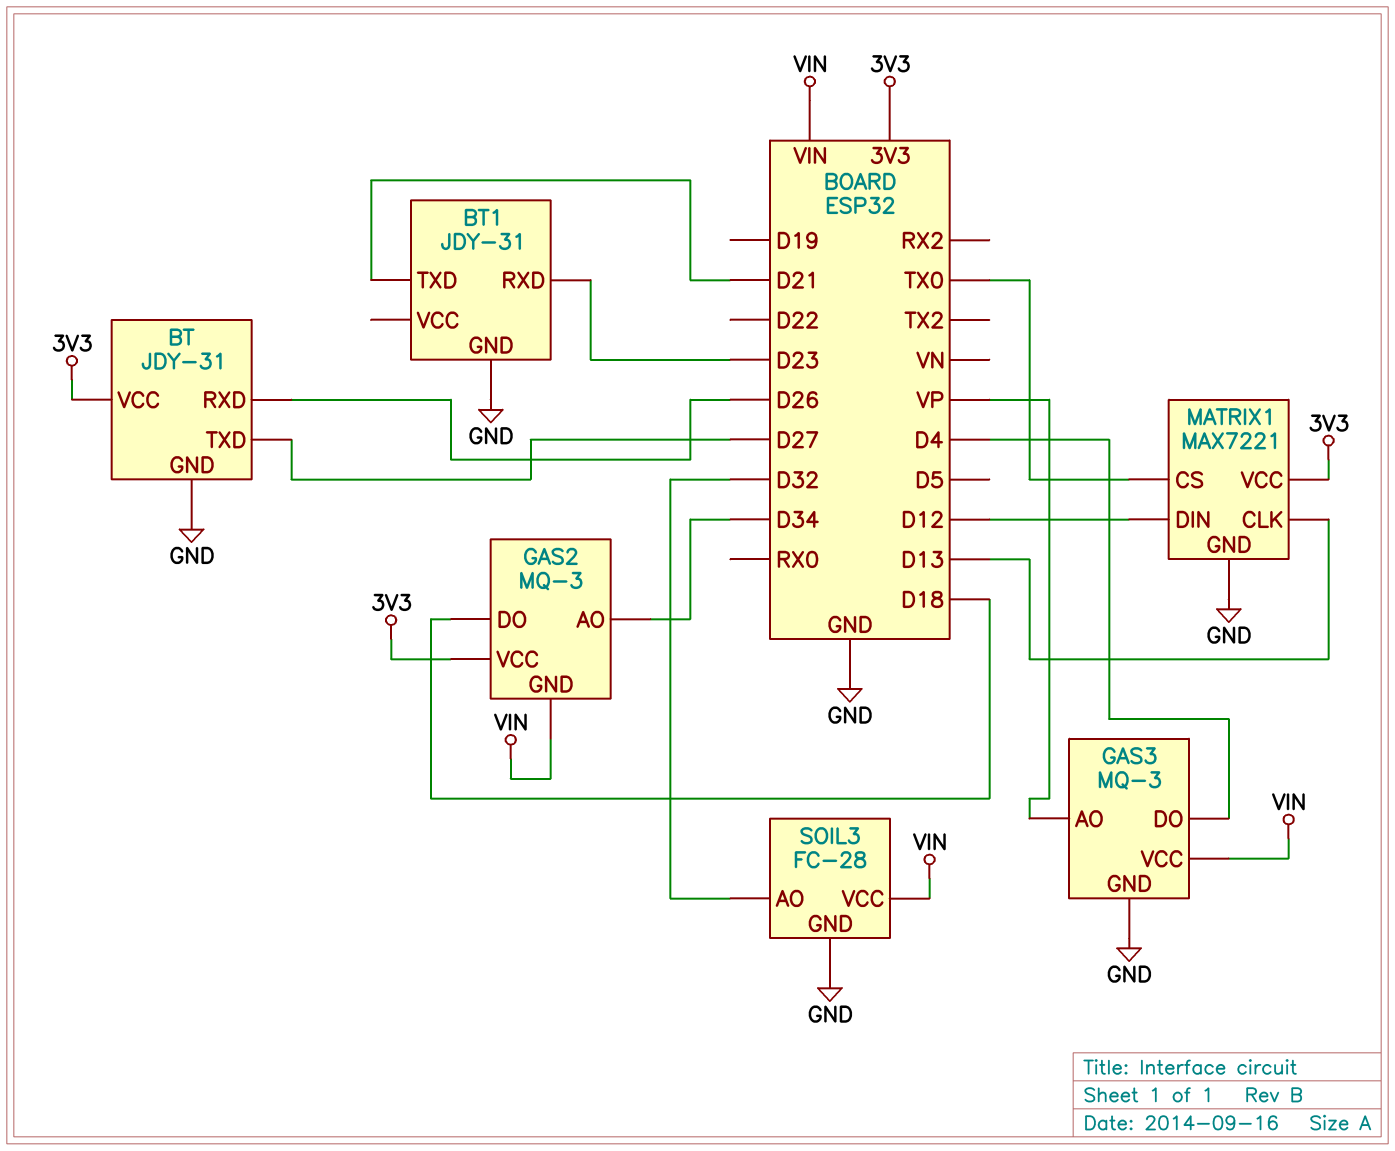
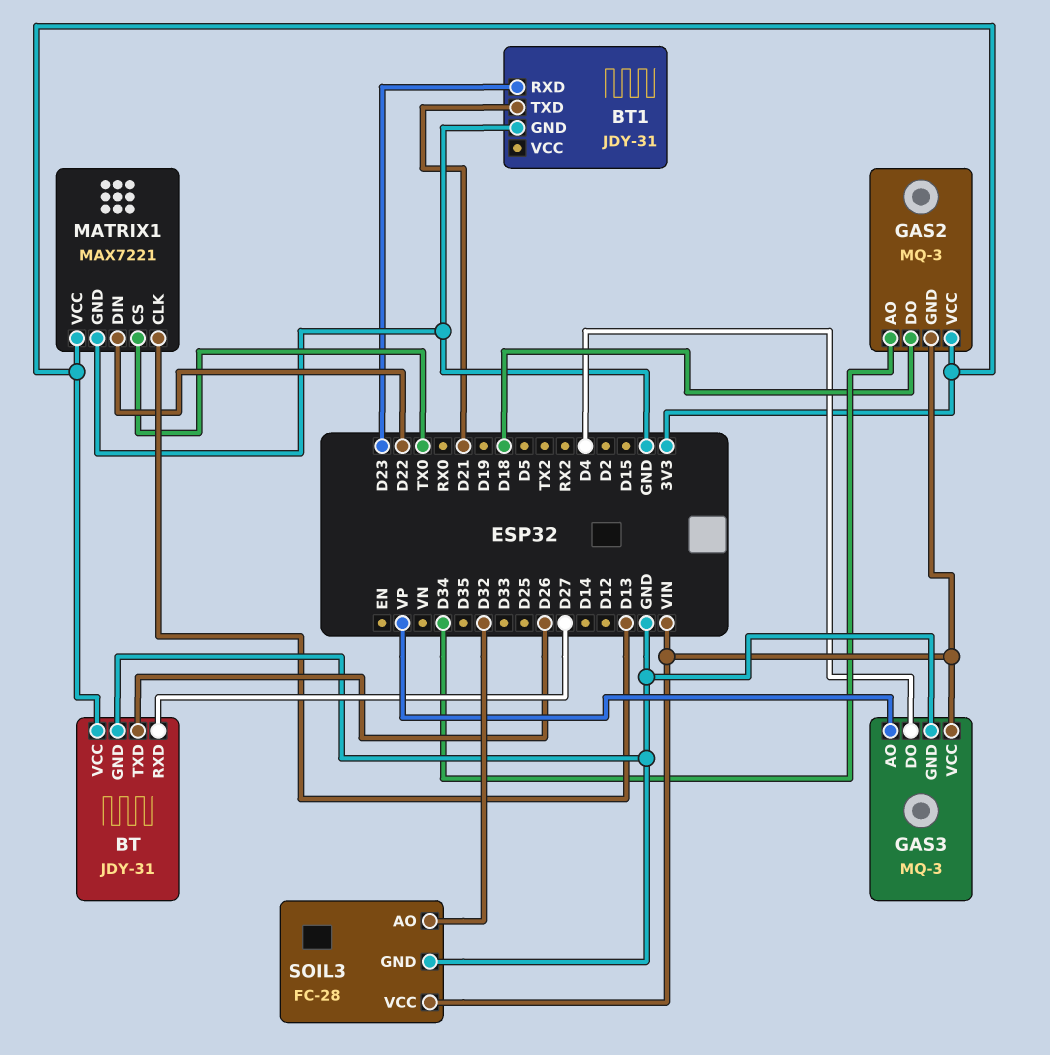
BT pin RXD: D26 -> D27
BT pin TXD: D27 -> D26
MATRIX1 pin DIN: D12 -> D22

